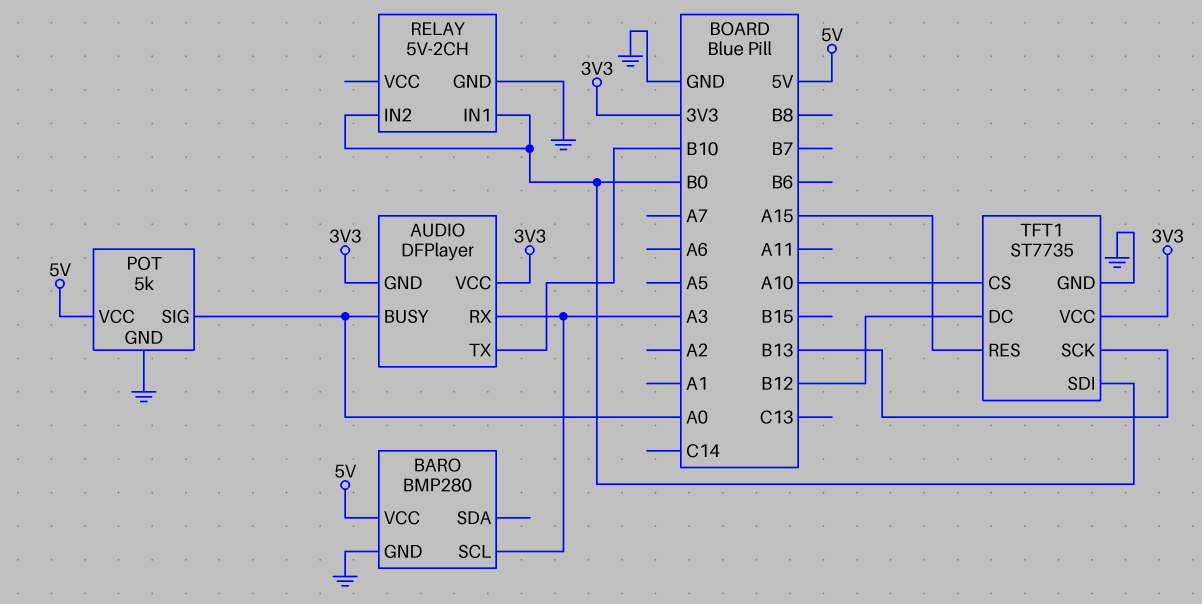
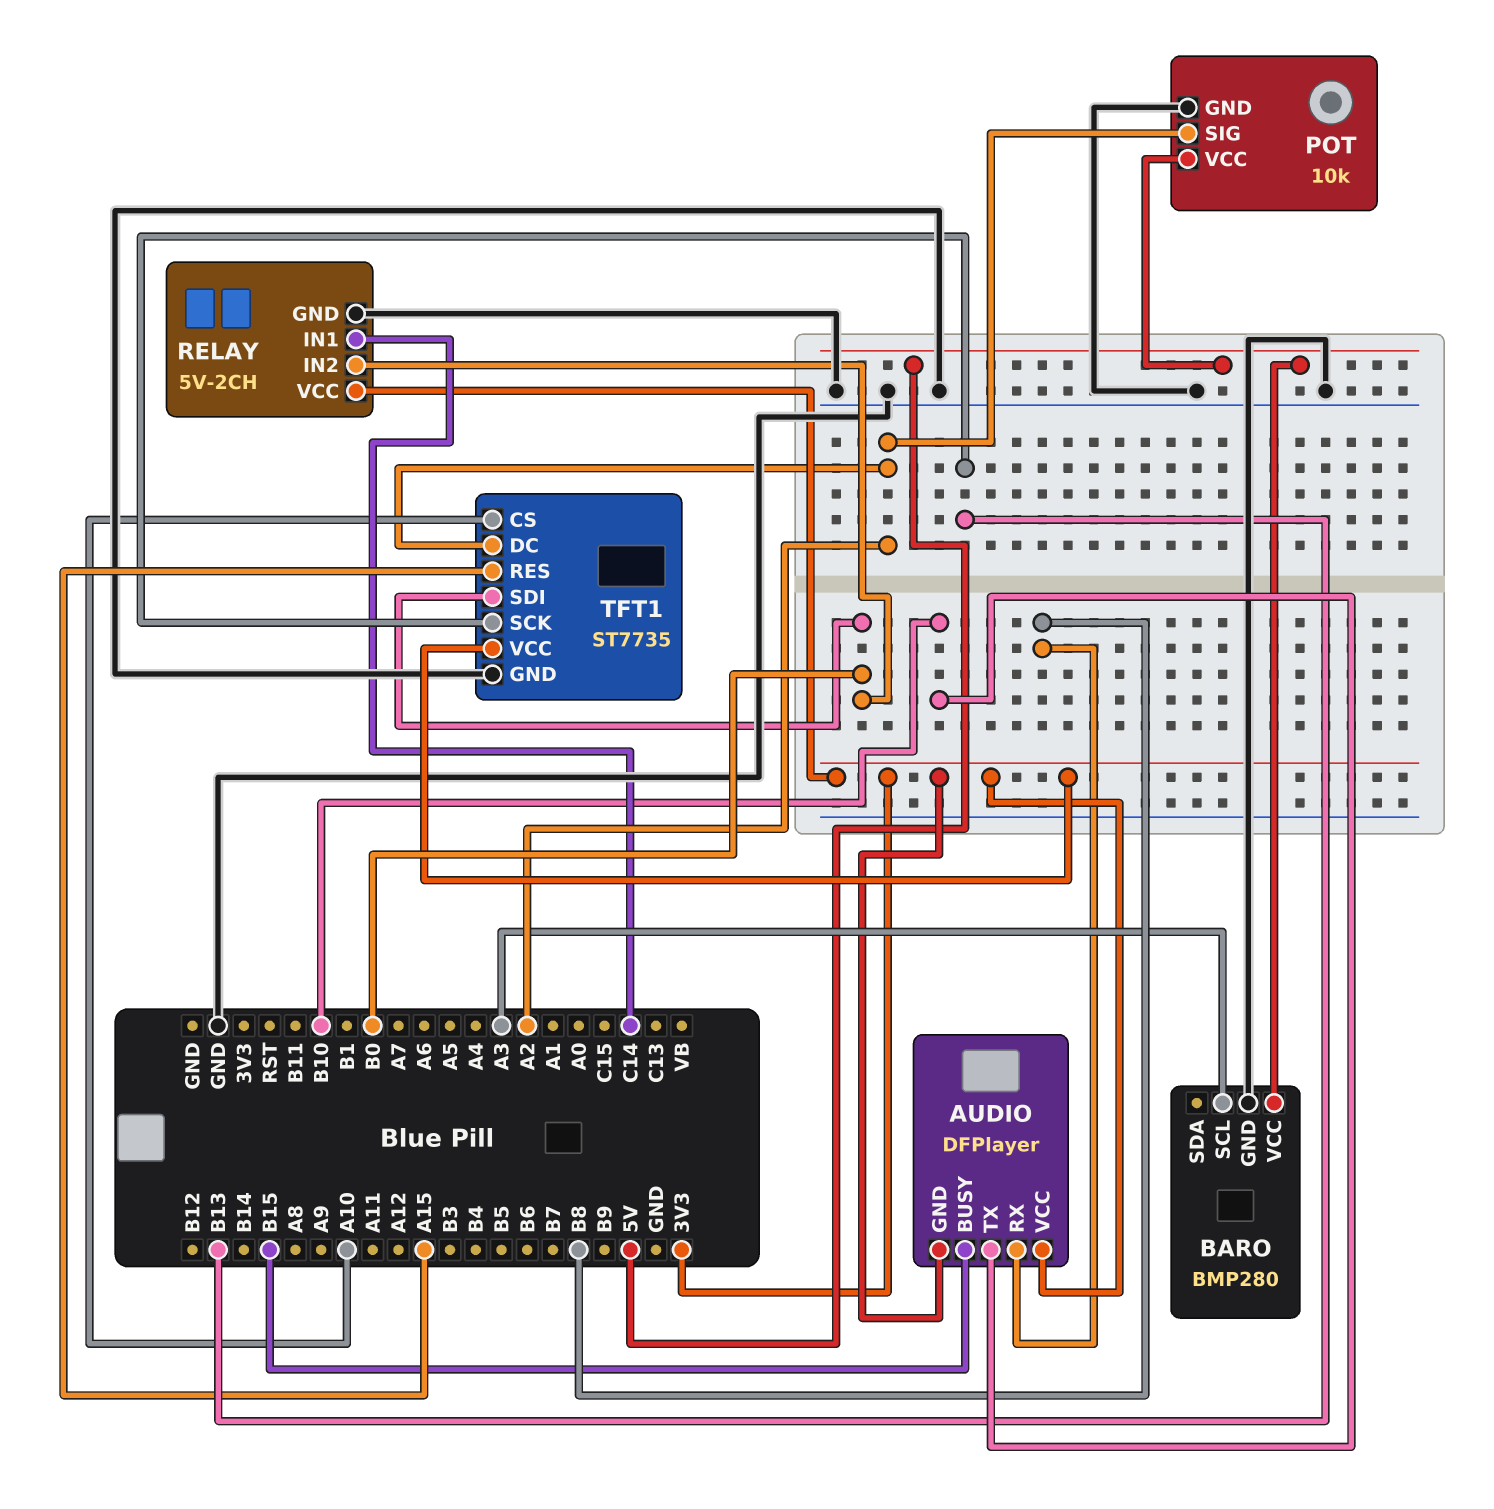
AUDIO pin BUSY: A0 -> B15
AUDIO pin RX: A3 -> B8
POT: 5k -> 10k
POT pin SIG: A0 -> A2
RELAY pin IN1: B0 -> C14
RELAY pin VCC: none -> 3V3
TFT1 pin DC: B12 -> A2

